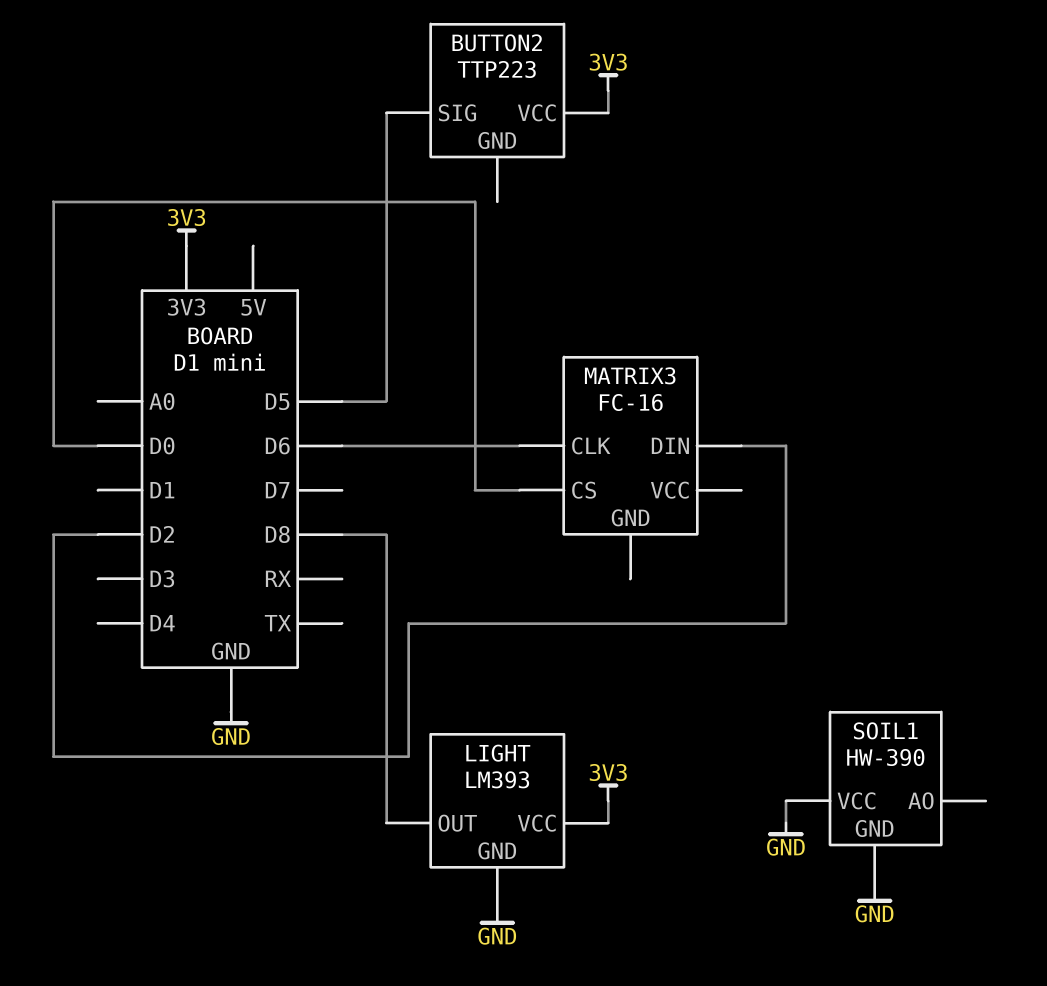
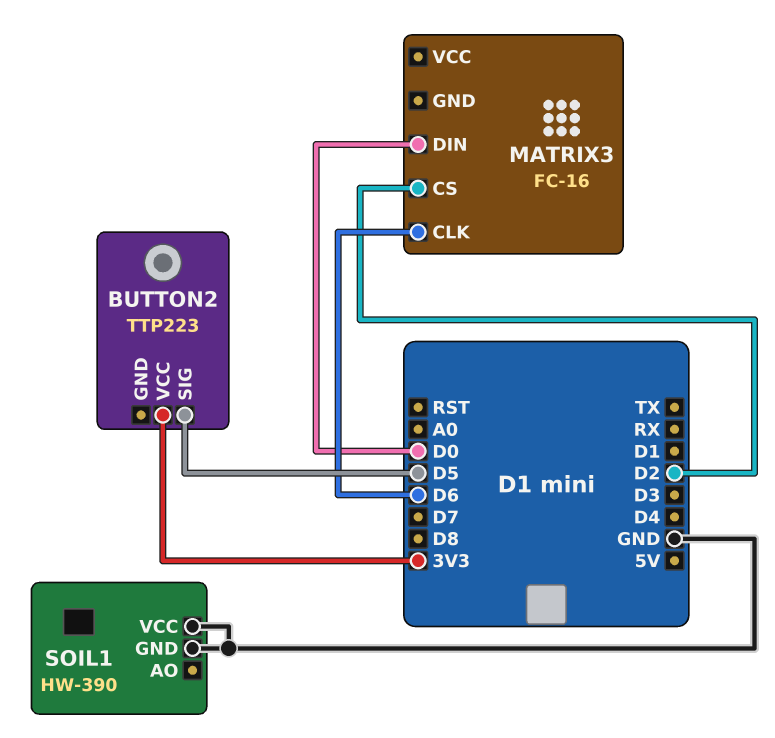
LIGHT: LM393 -> none
LIGHT pin GND: GND -> none
LIGHT pin OUT: D8 -> none
LIGHT pin VCC: 3V3 -> none
MATRIX3 pin CS: D0 -> D2
MATRIX3 pin DIN: D2 -> D0

